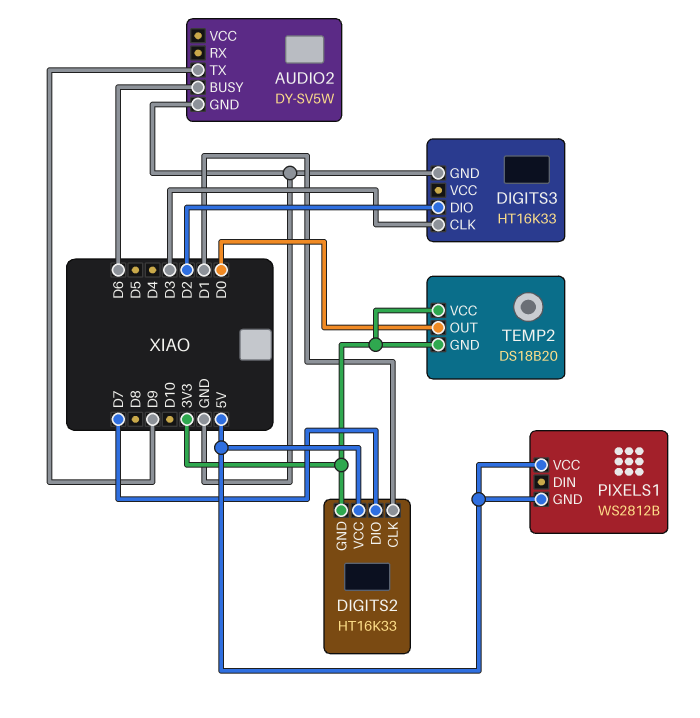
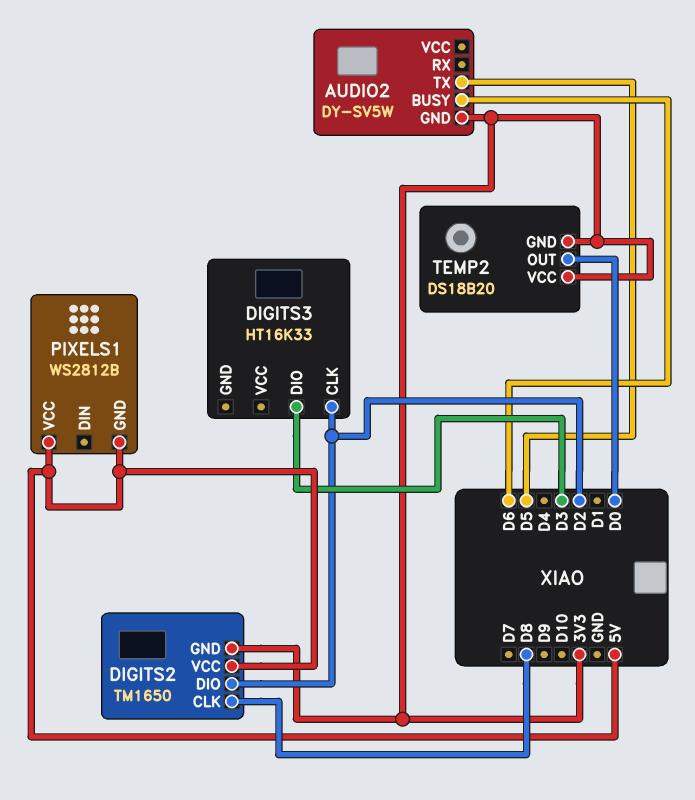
AUDIO2 pin GND: GND -> 3V3
AUDIO2 pin TX: D9 -> D5
DIGITS2: HT16K33 -> TM1650
DIGITS2 pin CLK: D1 -> D8
DIGITS2 pin DIO: D7 -> D2
DIGITS3 pin CLK: D3 -> D2
DIGITS3 pin DIO: D2 -> D3
DIGITS3 pin GND: GND -> none

